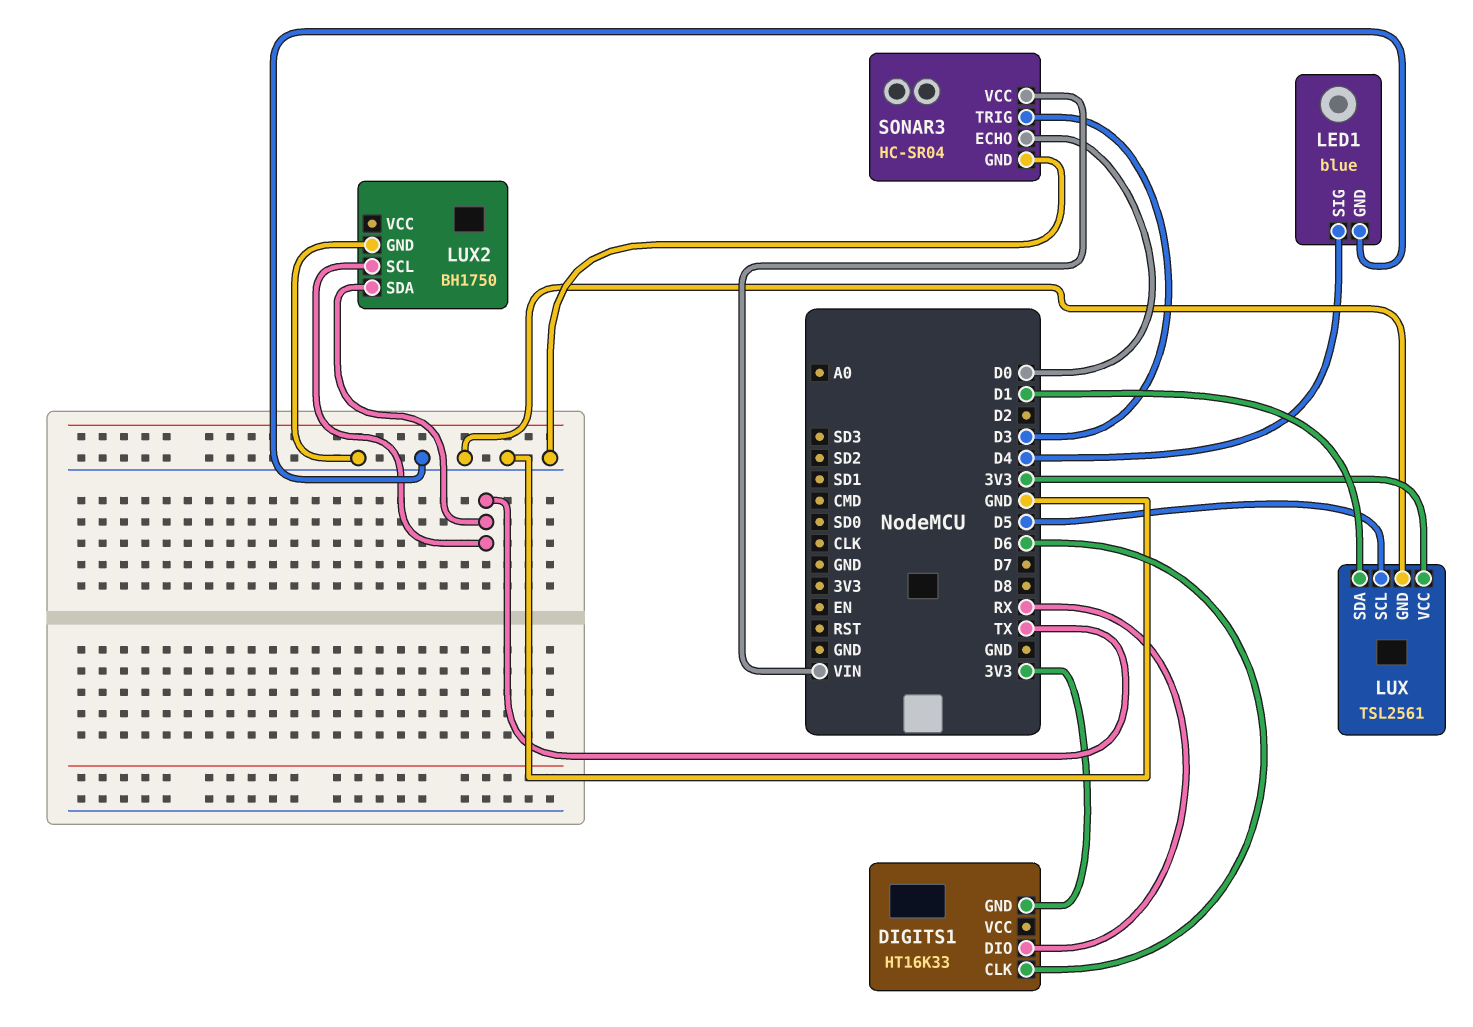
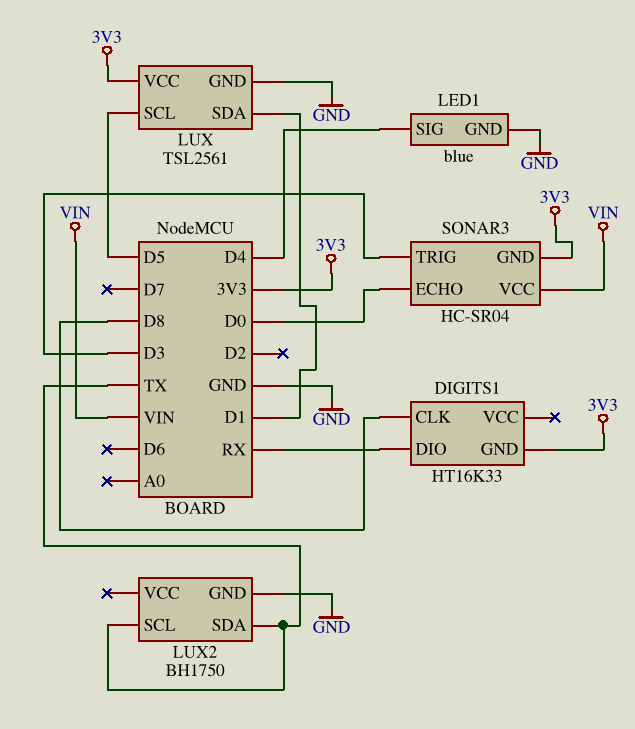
DIGITS1 pin CLK: D6 -> D8
SONAR3 pin GND: GND -> 3V3

